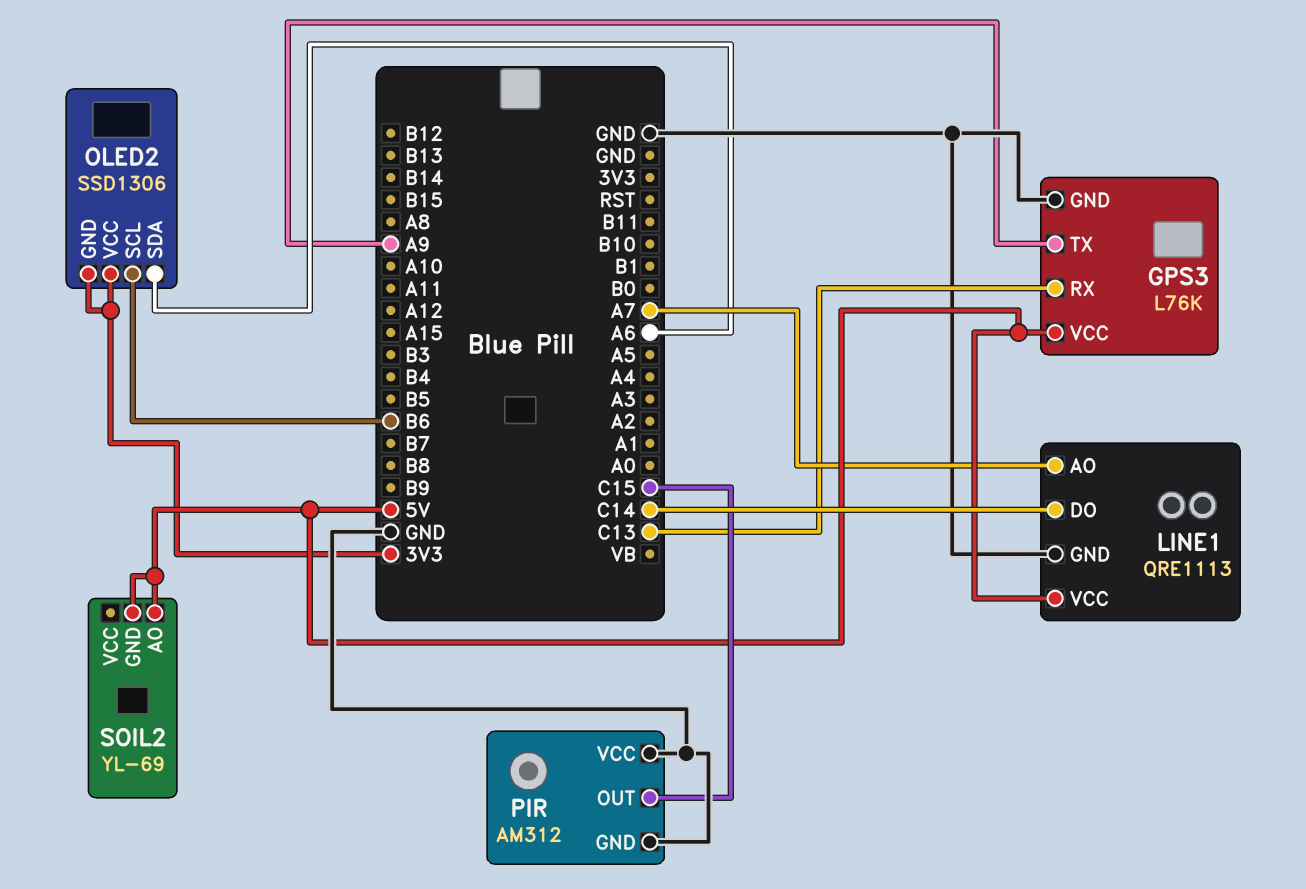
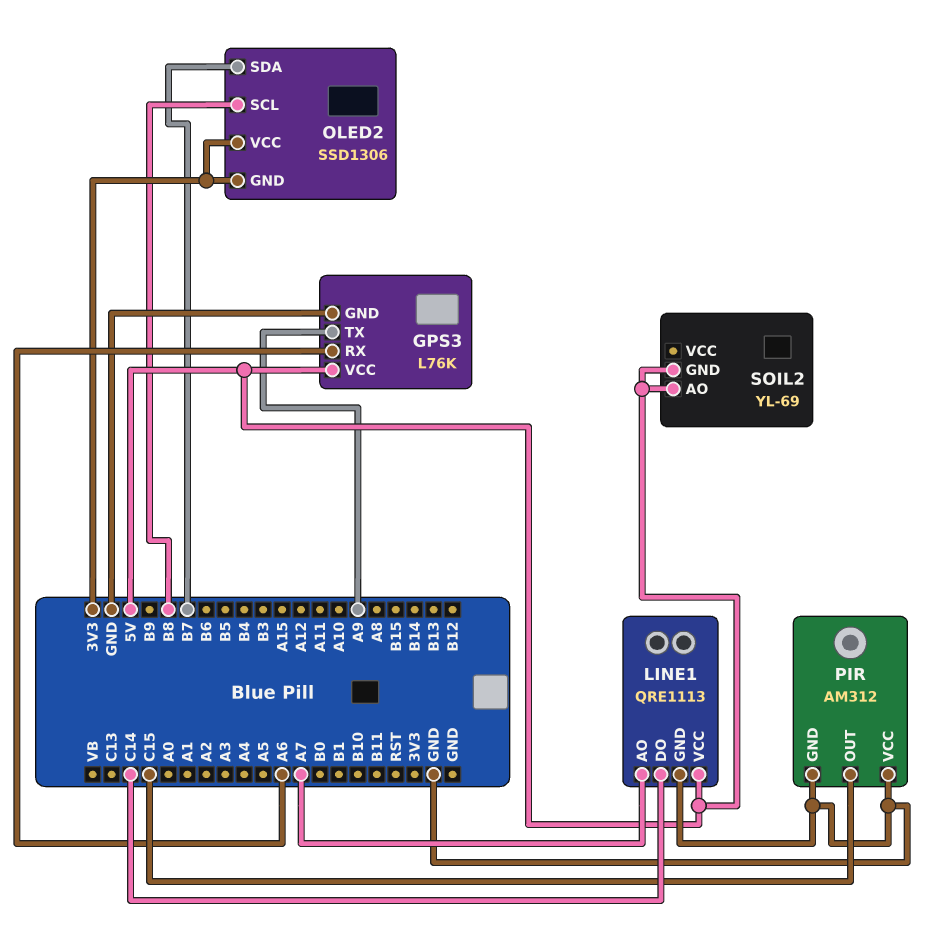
GPS3 pin RX: C13 -> A6
OLED2 pin SCL: B6 -> B8
OLED2 pin SDA: A6 -> B7

